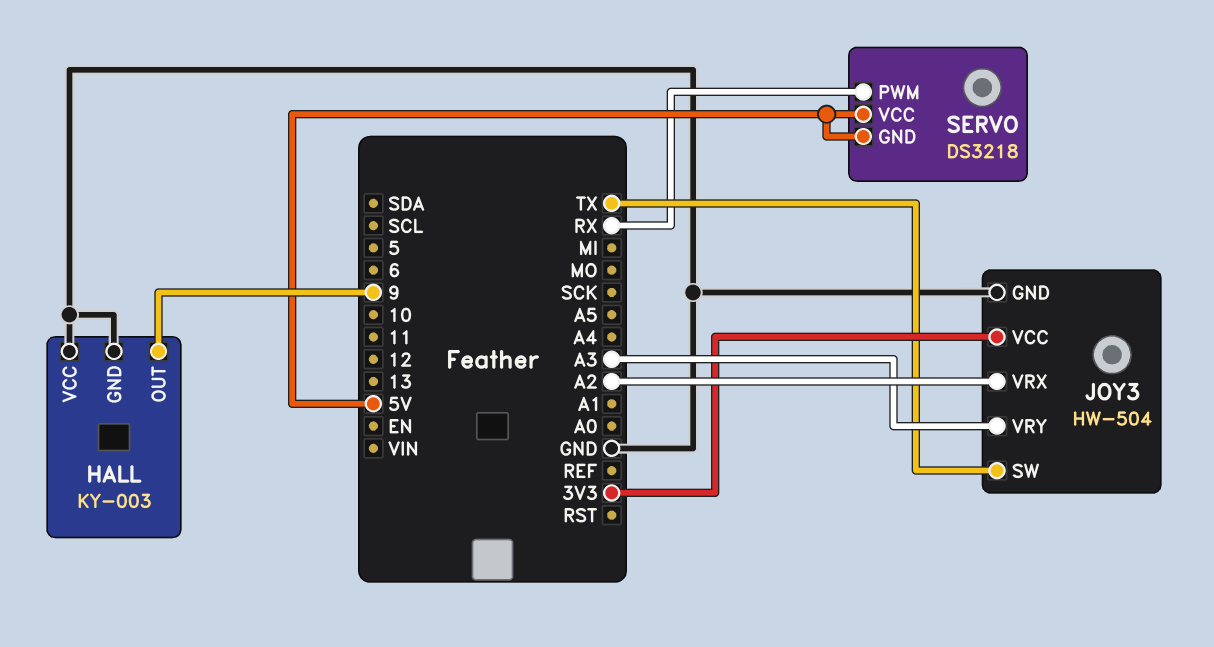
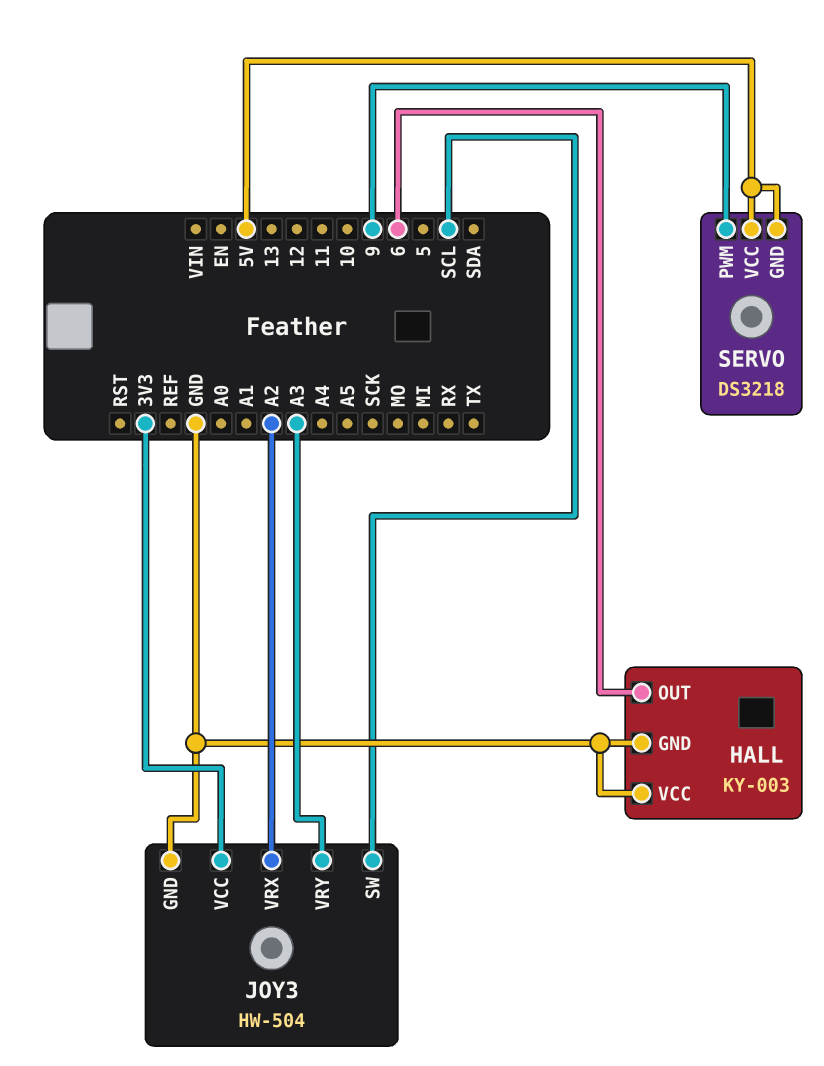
HALL pin OUT: 9 -> 6
JOY3 pin SW: TX -> SCL
SERVO pin PWM: RX -> 9

